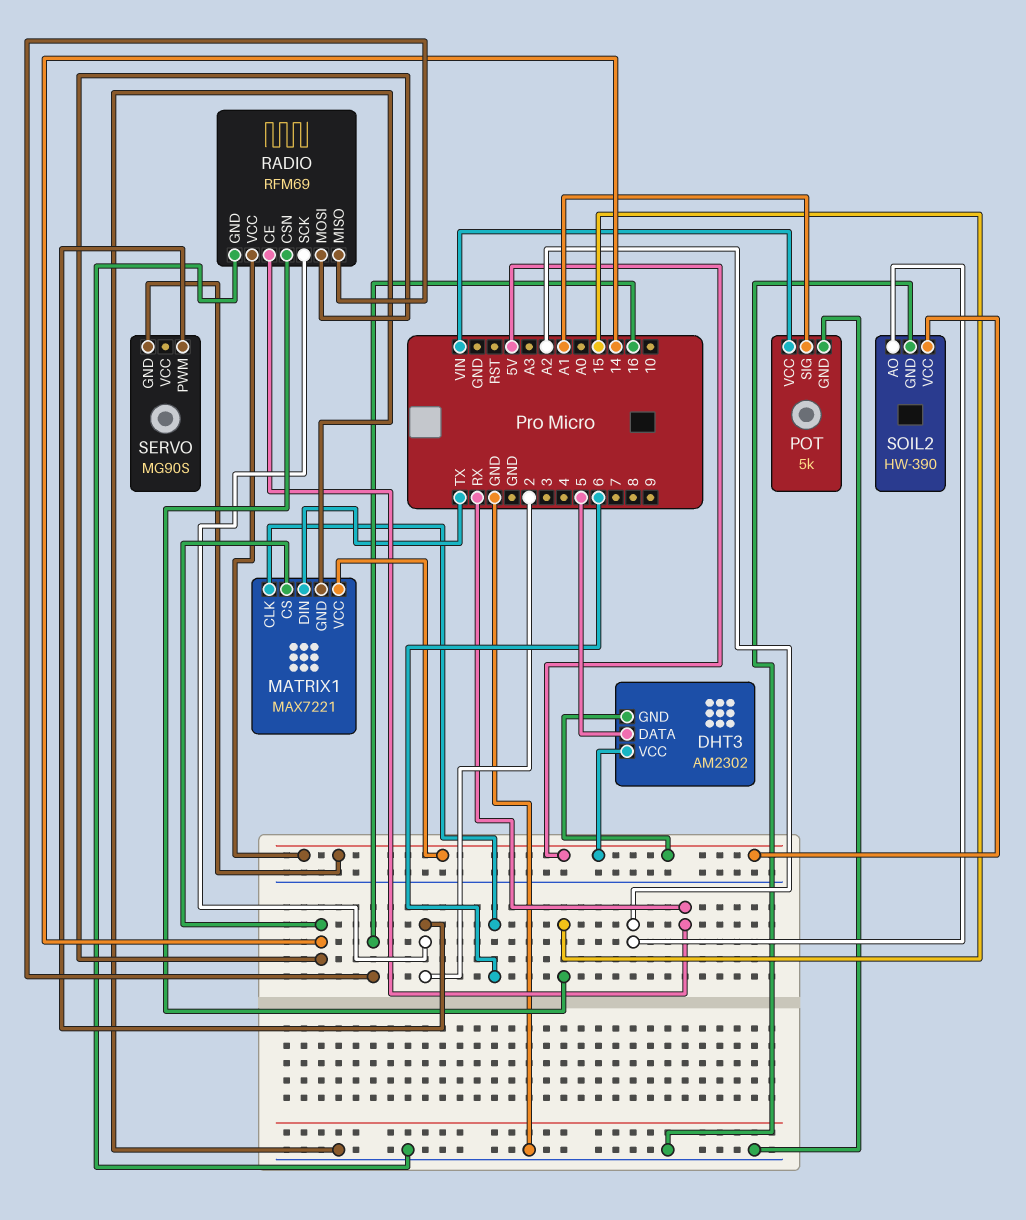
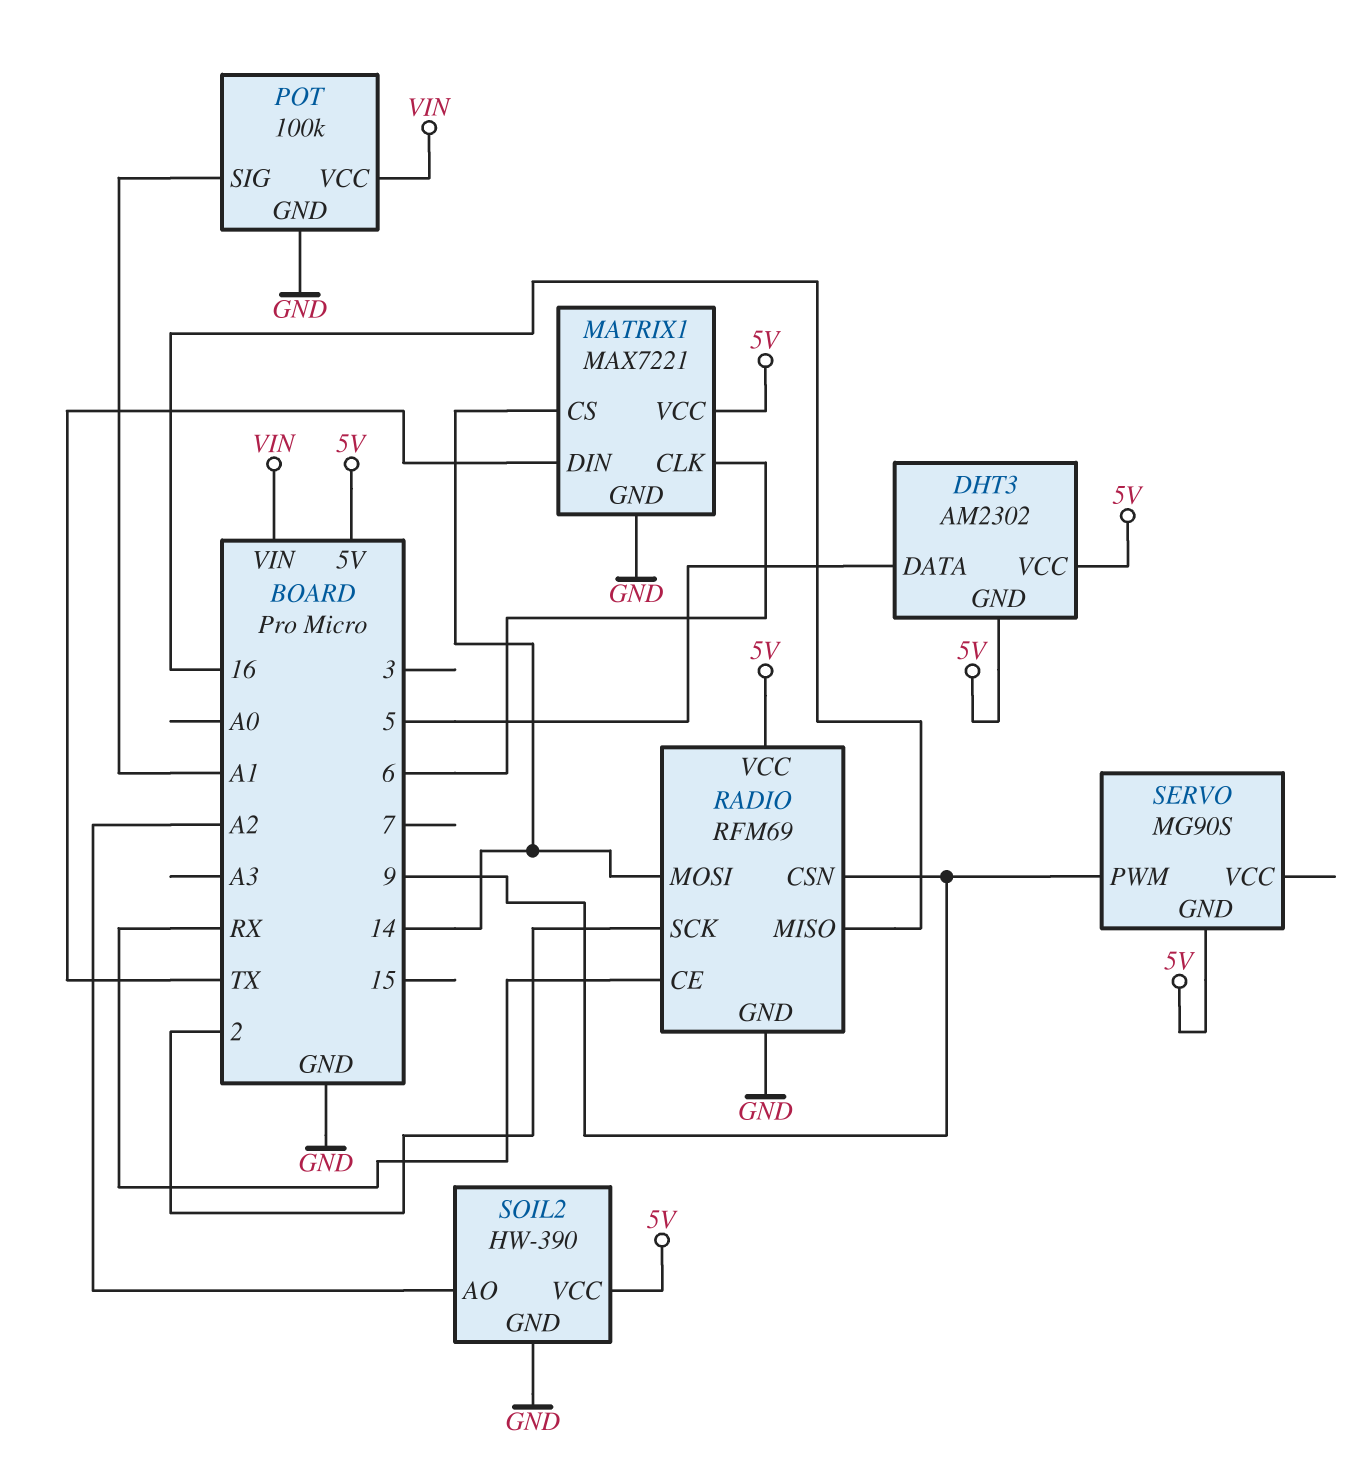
POT: 5k -> 100k
RADIO pin CSN: 15 -> 9
SERVO pin PWM: 2 -> 9

